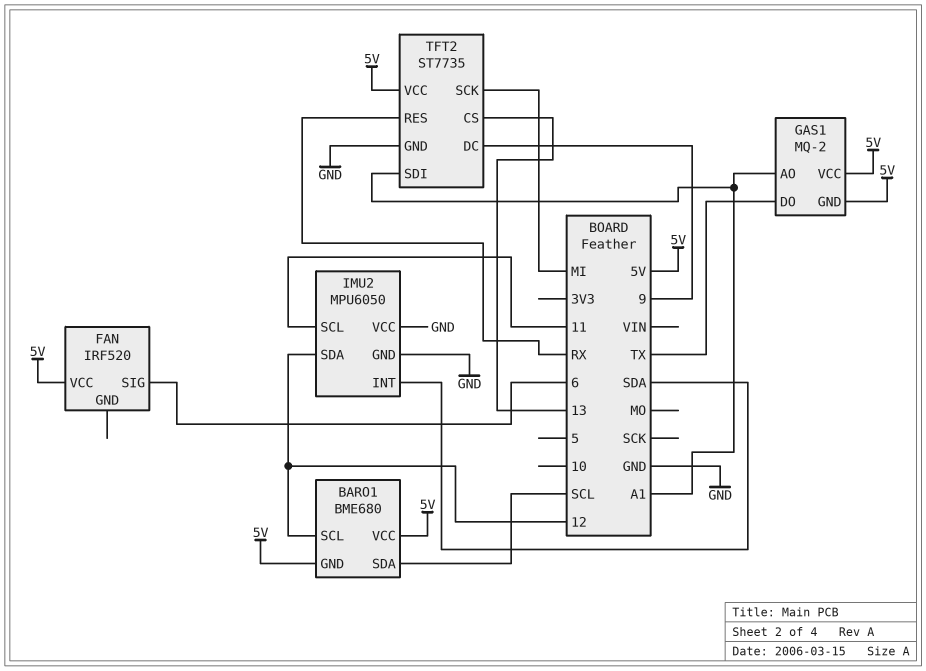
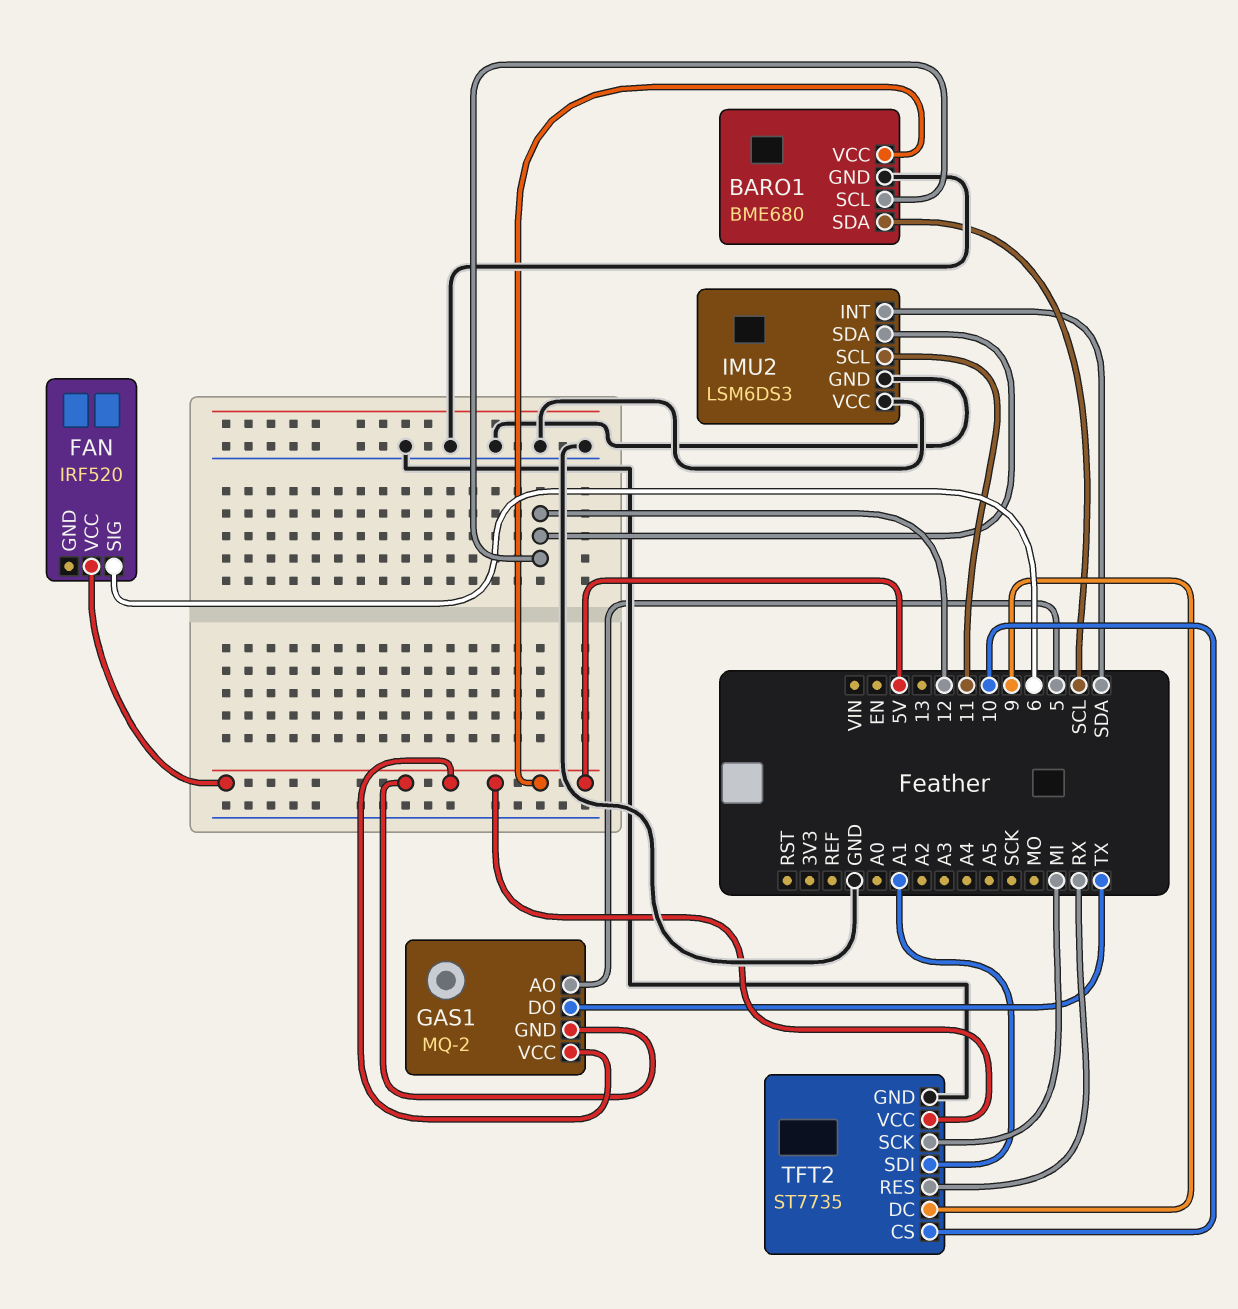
BARO1 pin GND: 5V -> GND
GAS1 pin AO: A1 -> 5
IMU2: MPU6050 -> LSM6DS3
TFT2 pin CS: 13 -> 10

